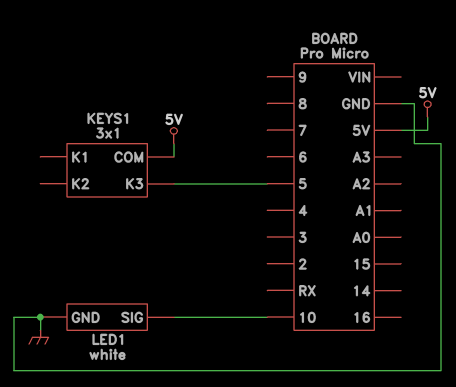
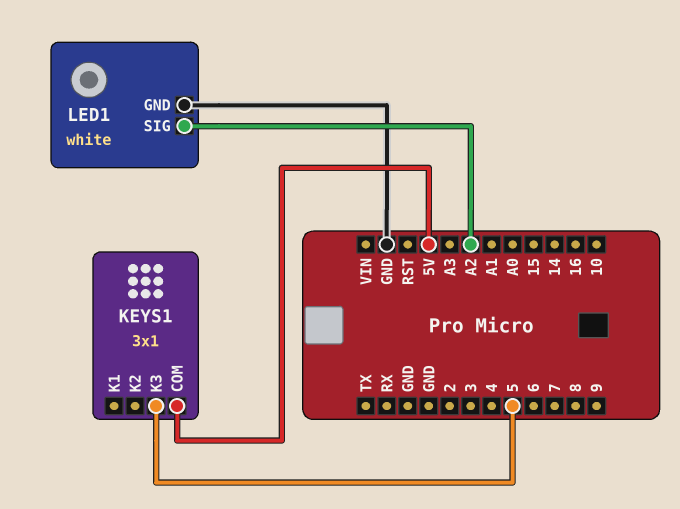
LED1 pin SIG: 10 -> A2

